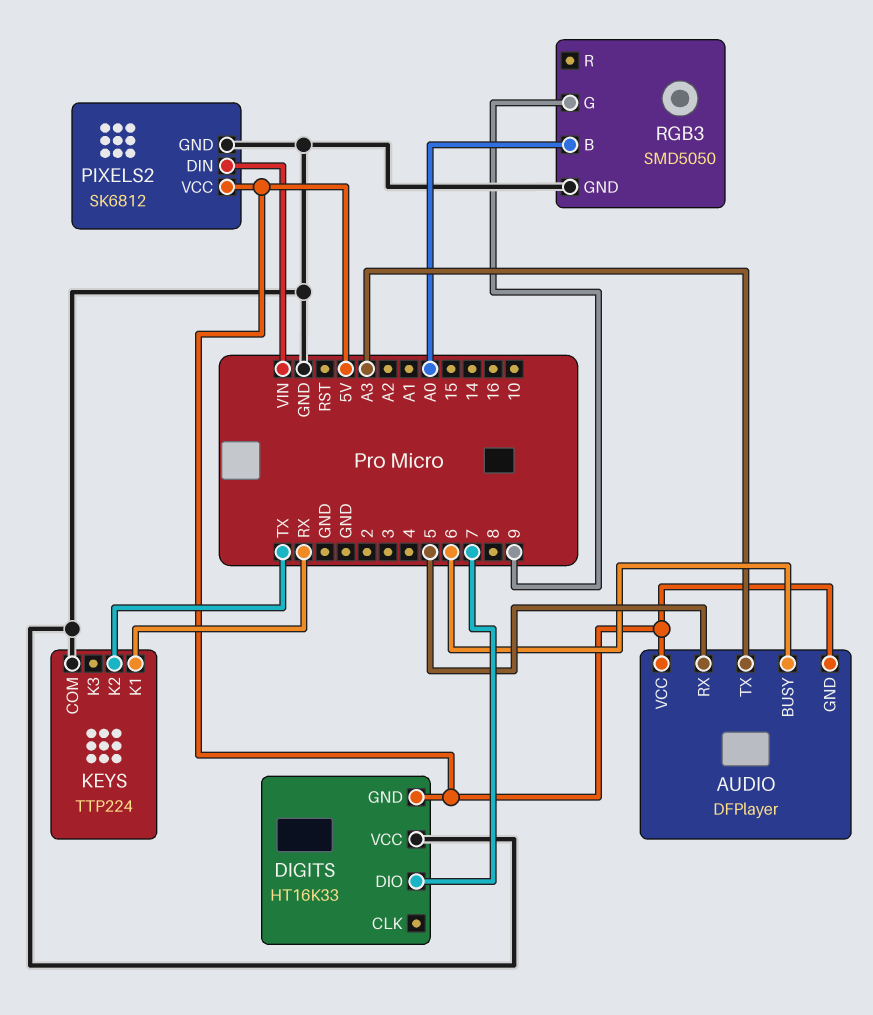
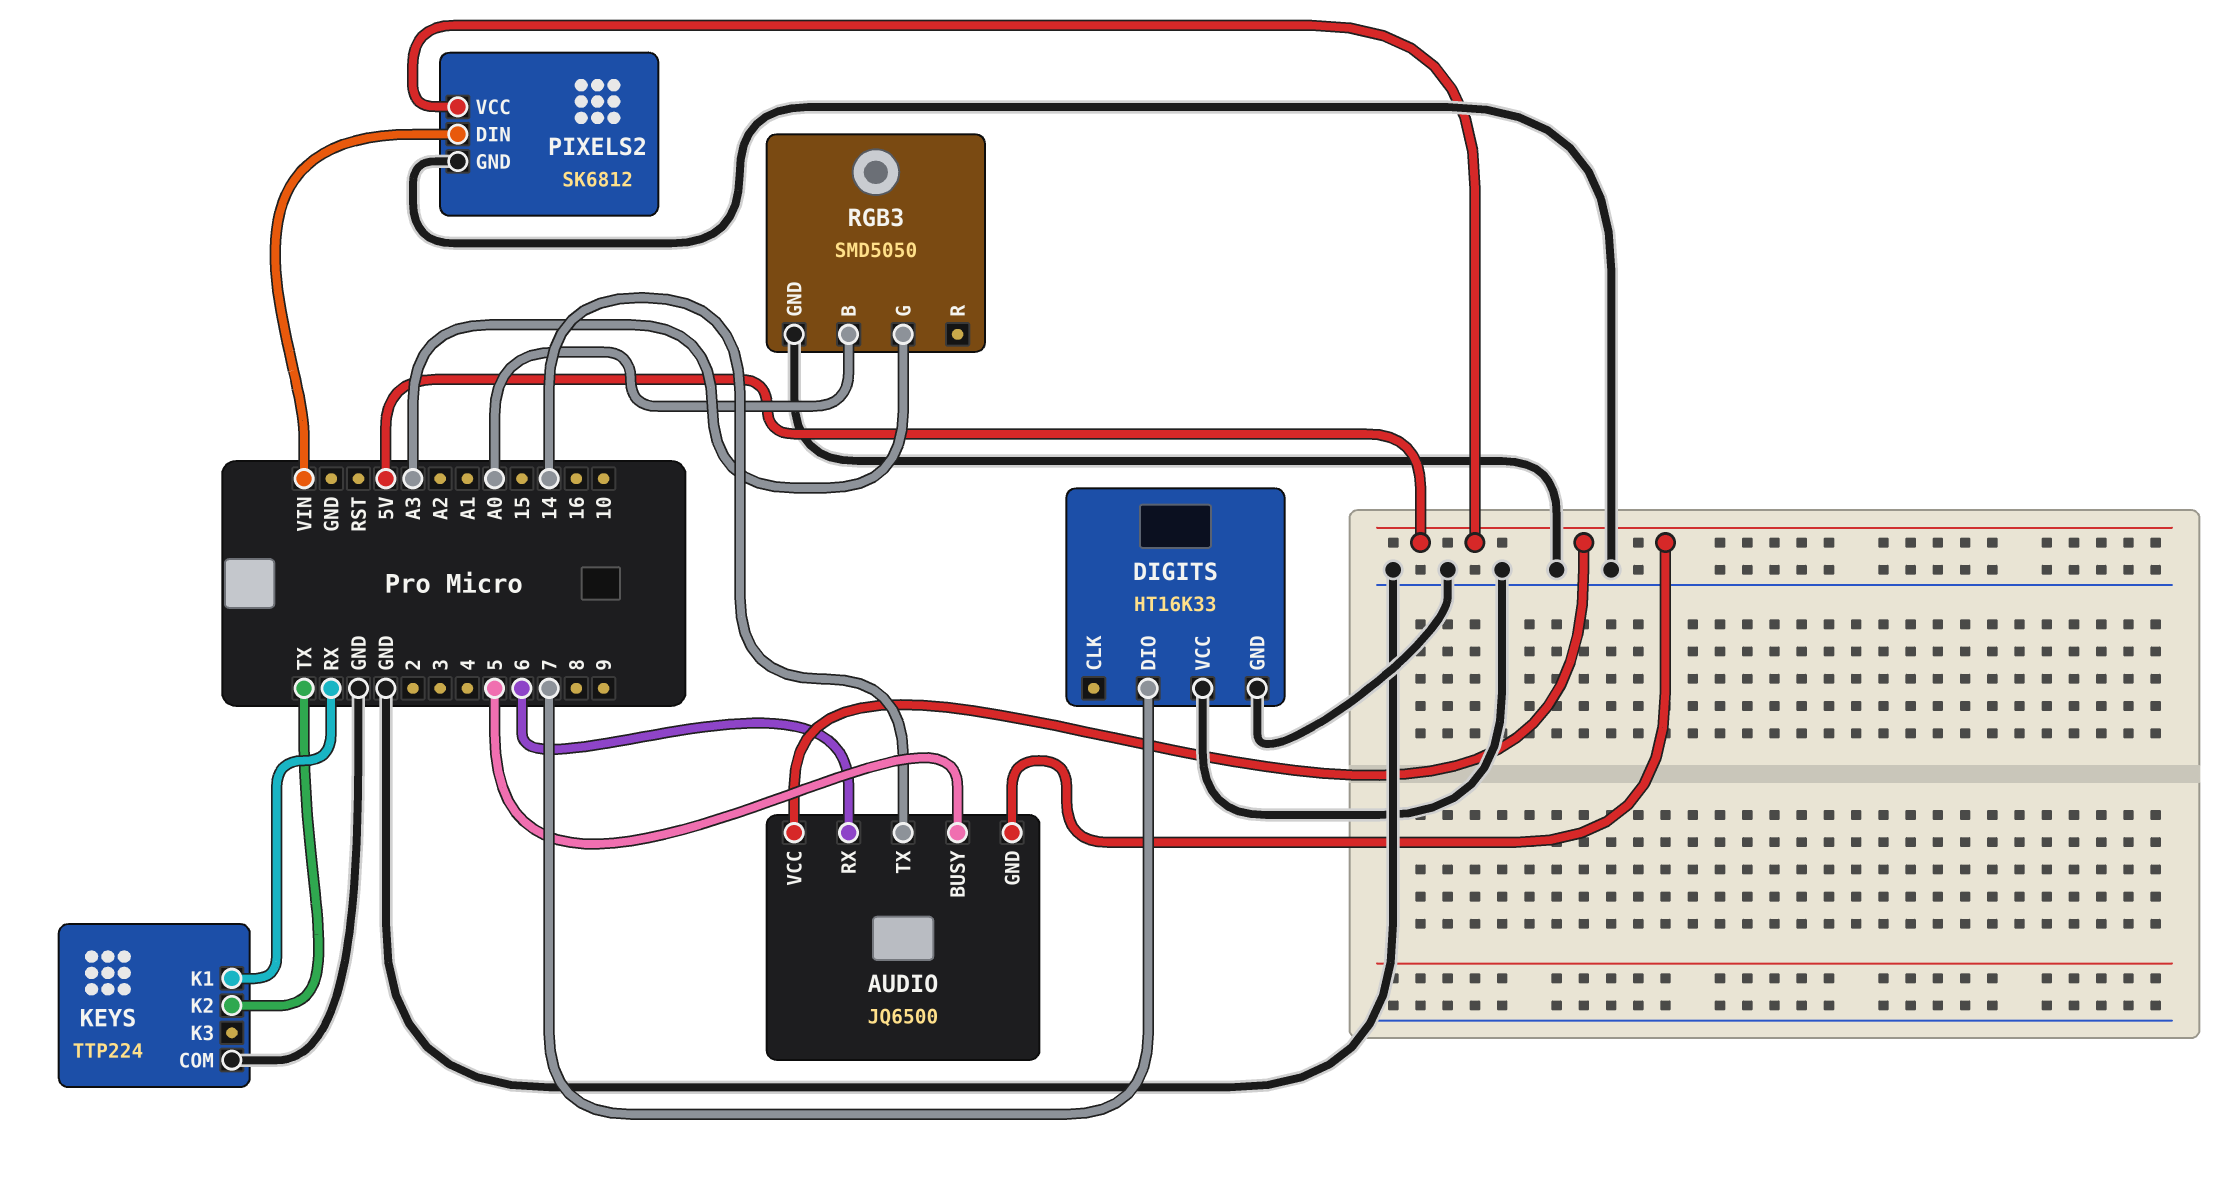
AUDIO: DFPlayer -> JQ6500
AUDIO pin BUSY: 6 -> 5
AUDIO pin RX: 5 -> 6
AUDIO pin TX: A3 -> 14
DIGITS pin GND: 5V -> GND
RGB3 pin G: 9 -> A3

